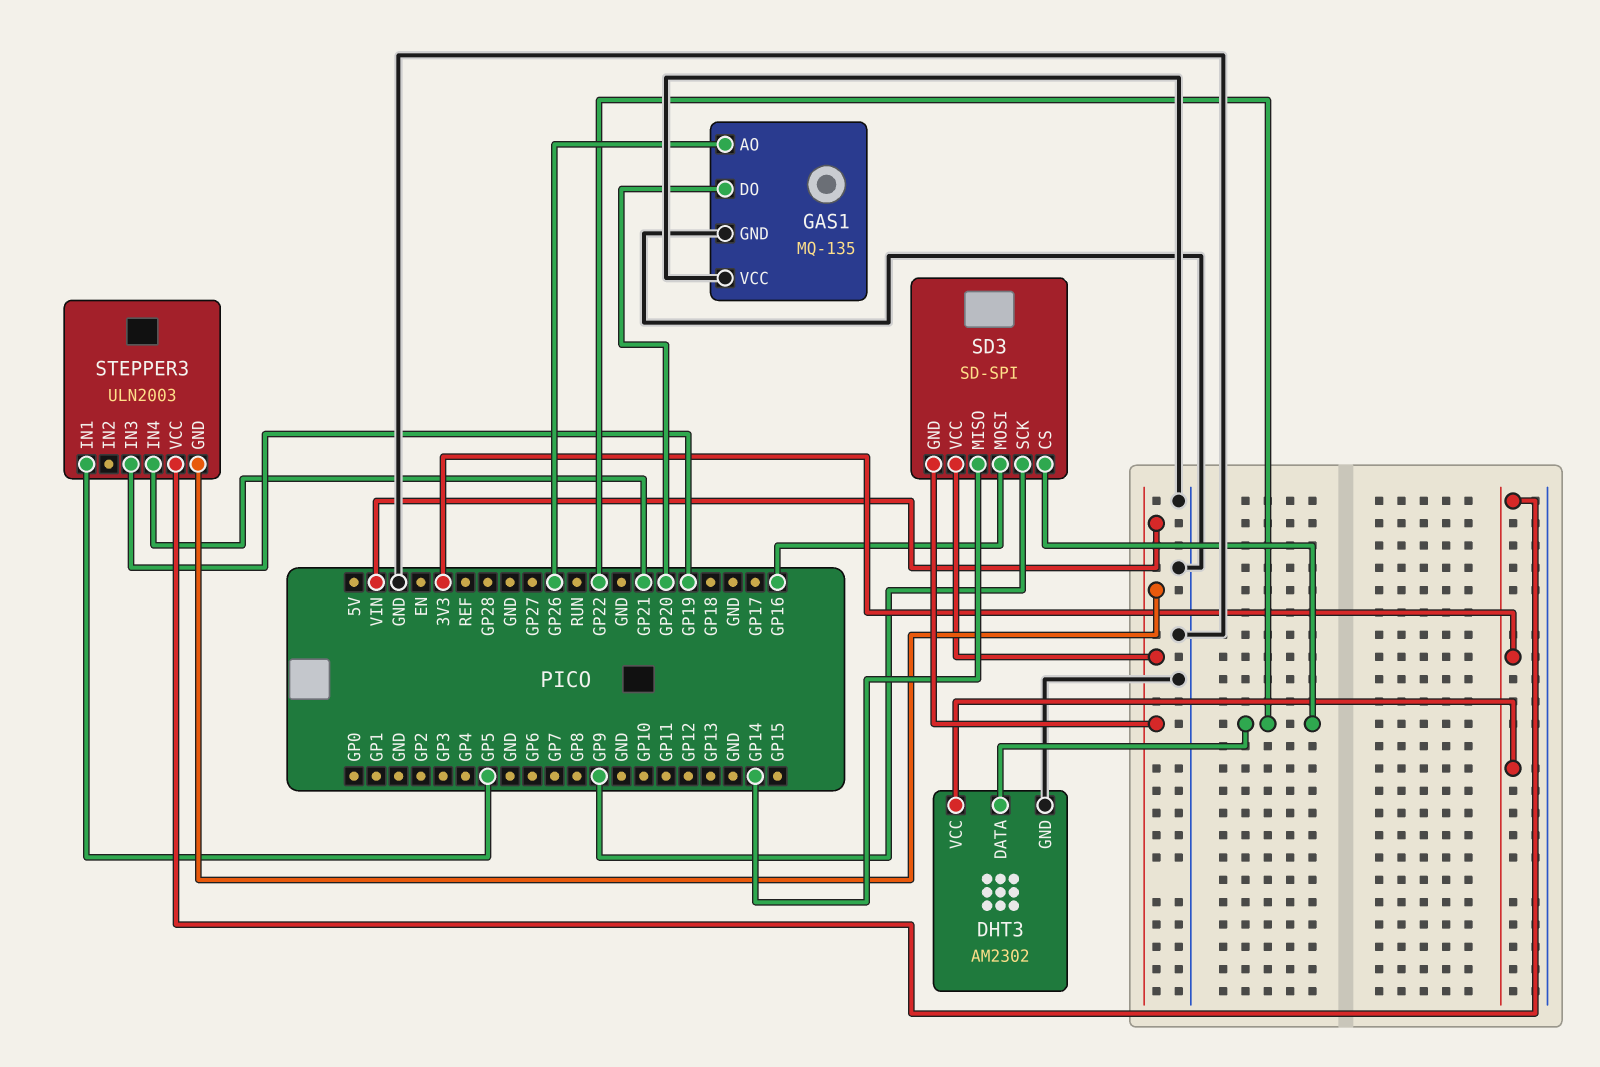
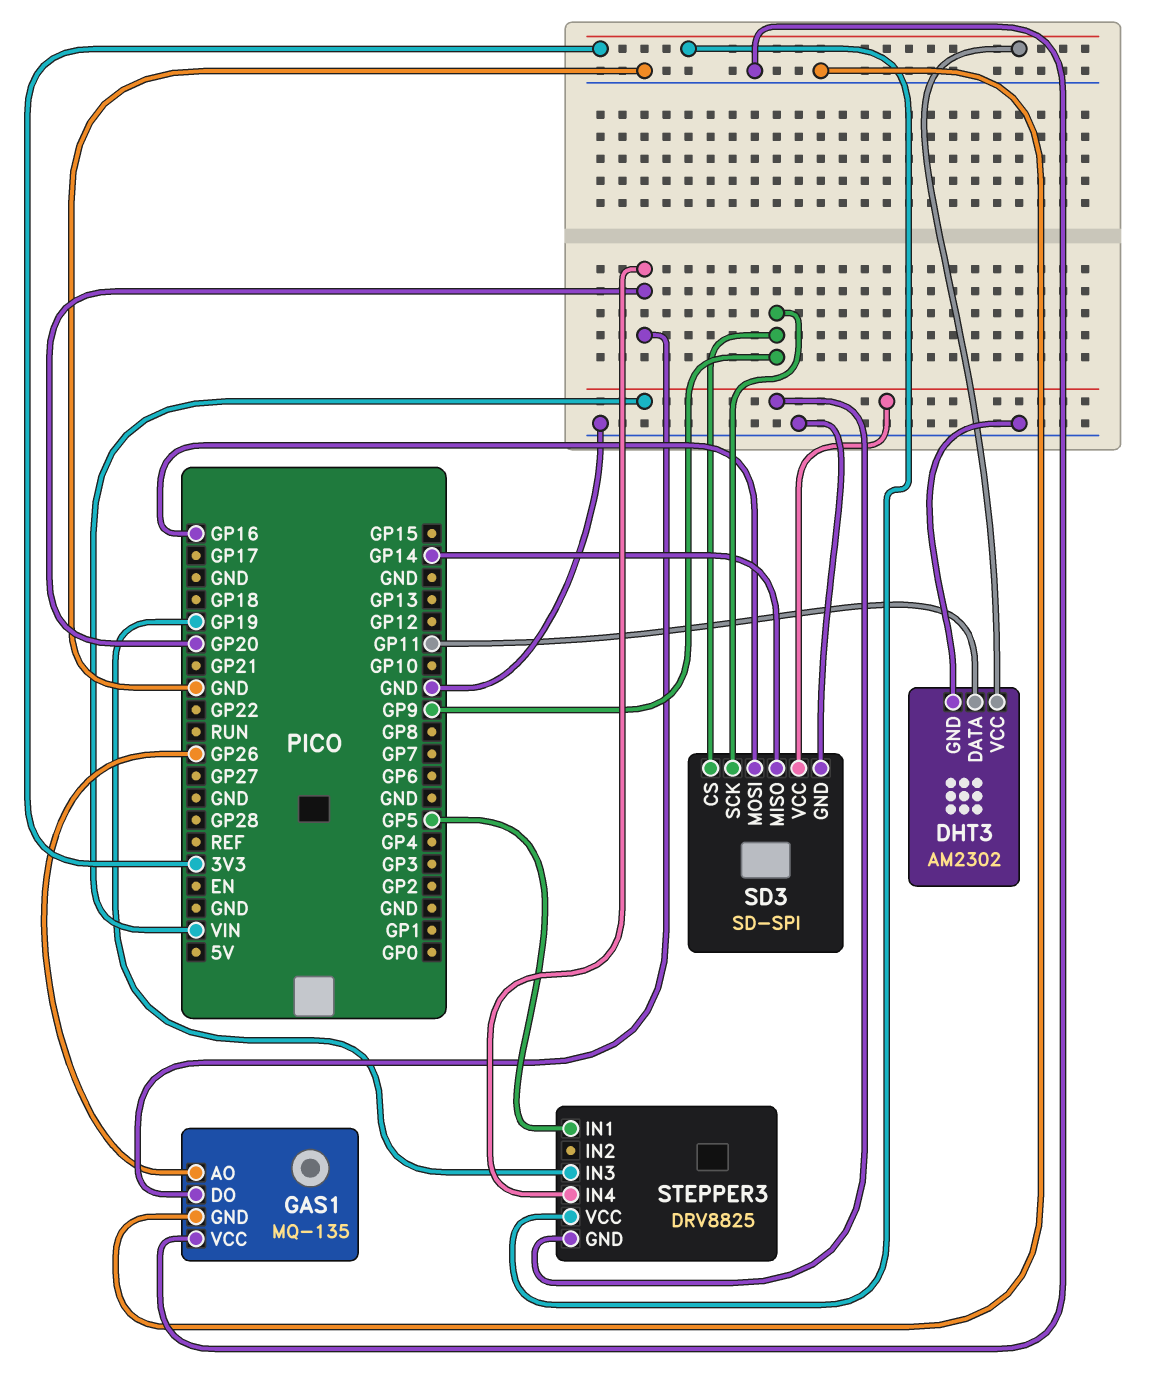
DHT3 pin DATA: GP22 -> GP11
SD3 pin CS: GP22 -> GP9
SD3 pin GND: VIN -> GND
STEPPER3: ULN2003 -> DRV8825
STEPPER3 pin IN4: GP21 -> GP20

